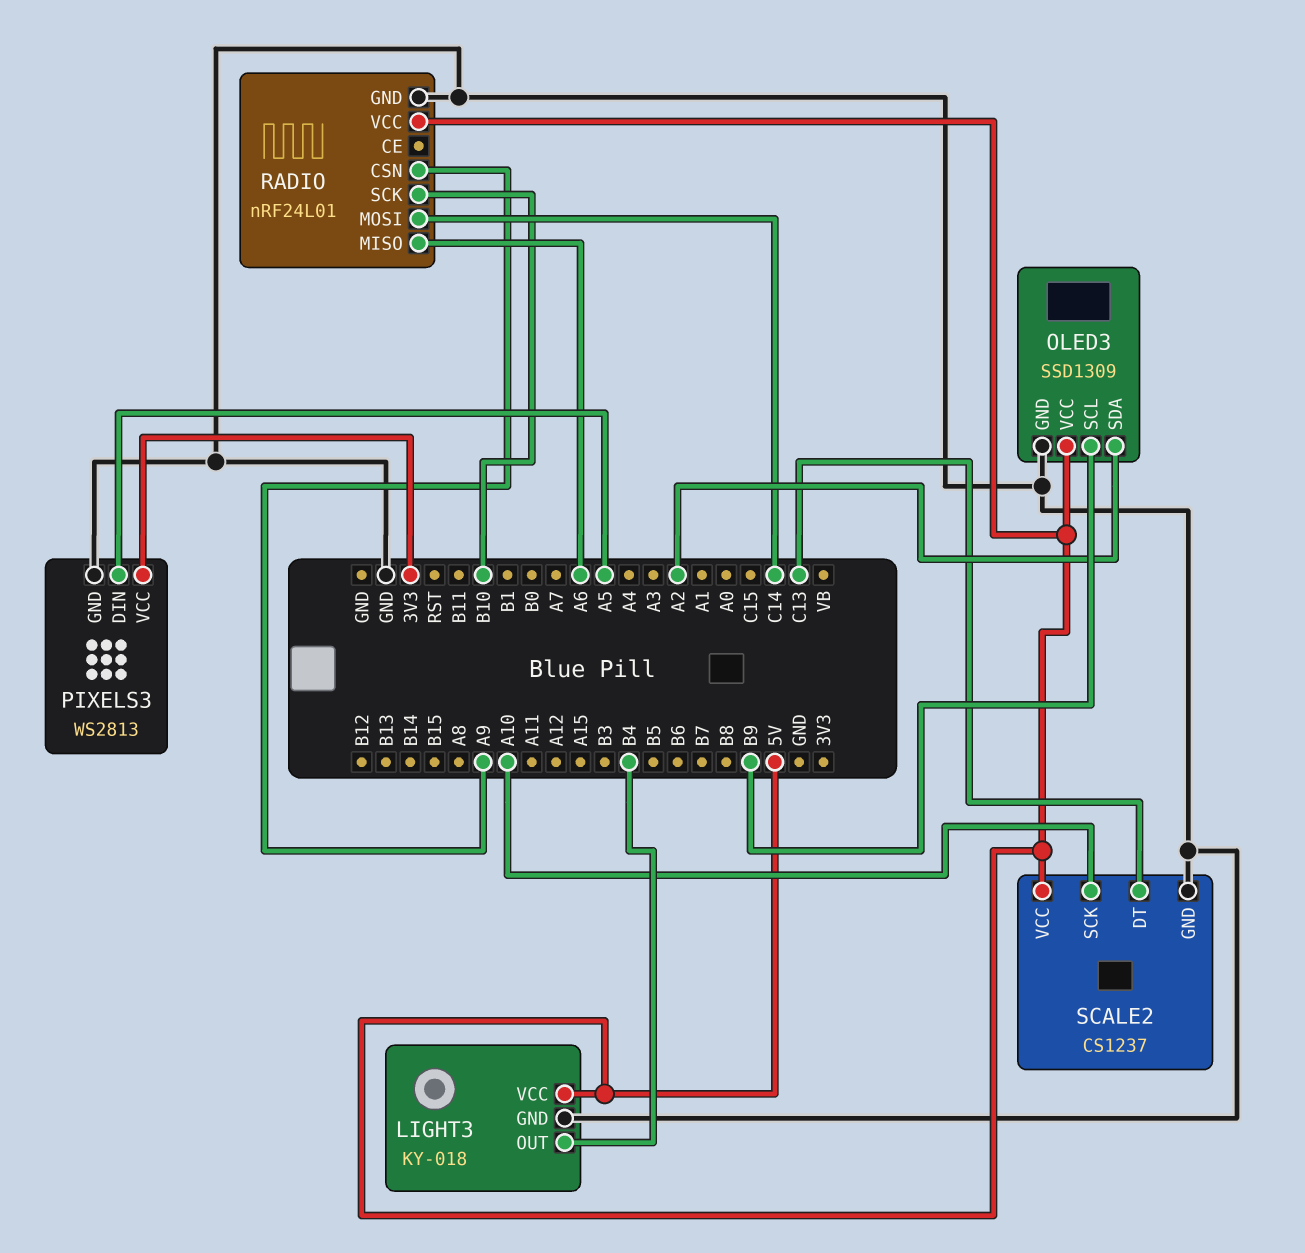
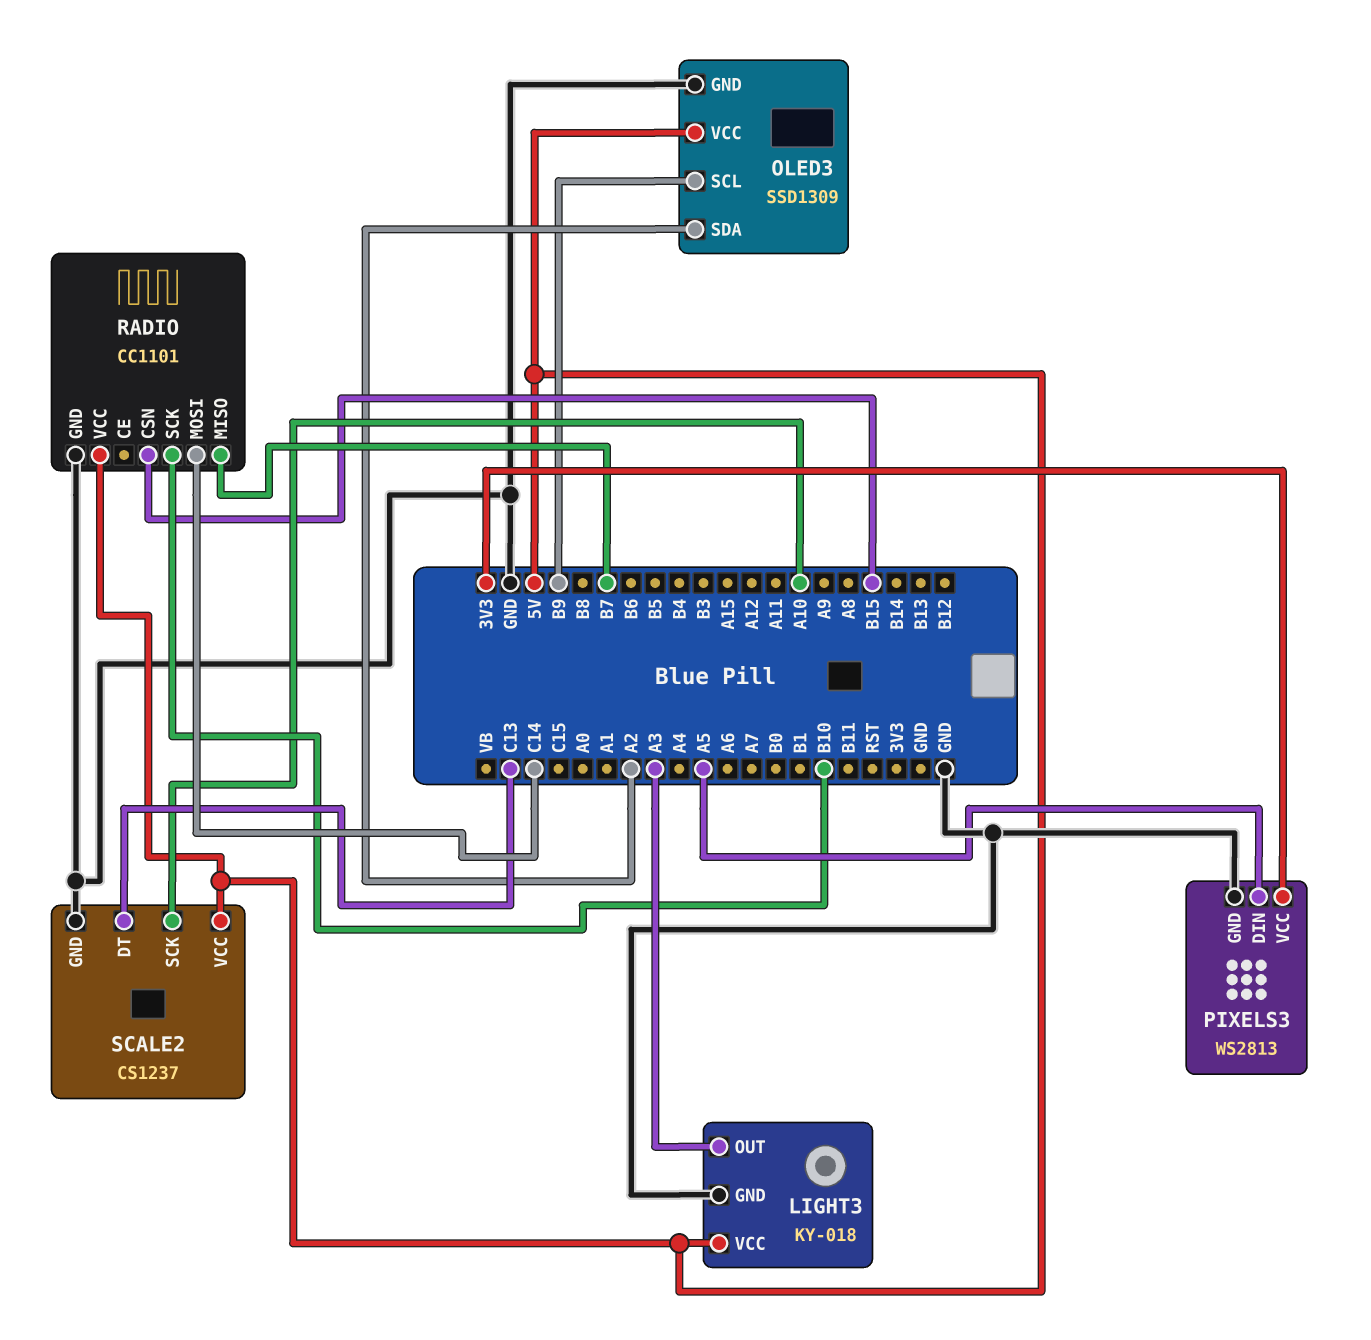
LIGHT3 pin OUT: B4 -> A3
RADIO: nRF24L01 -> CC1101
RADIO pin CSN: A9 -> B15
RADIO pin MISO: A6 -> B7

